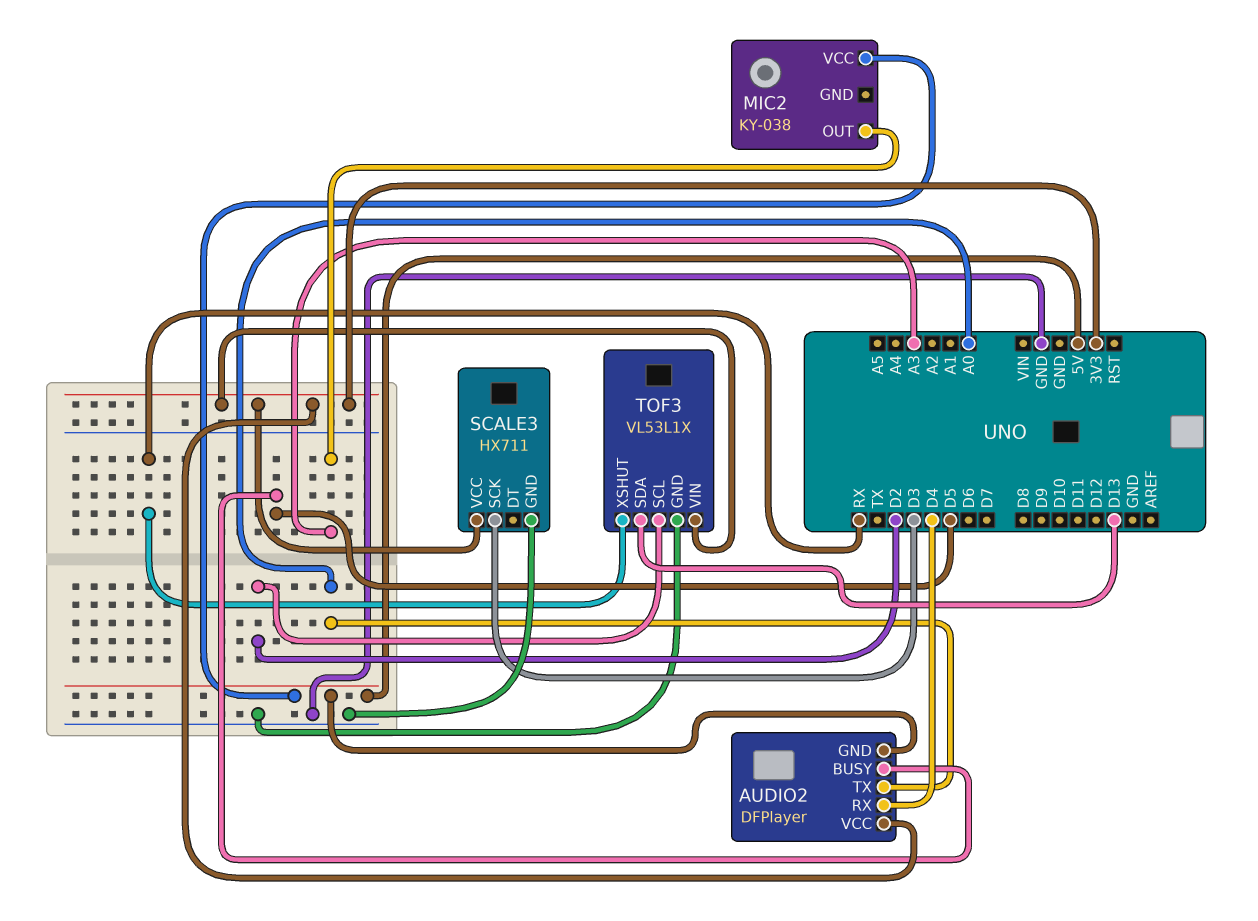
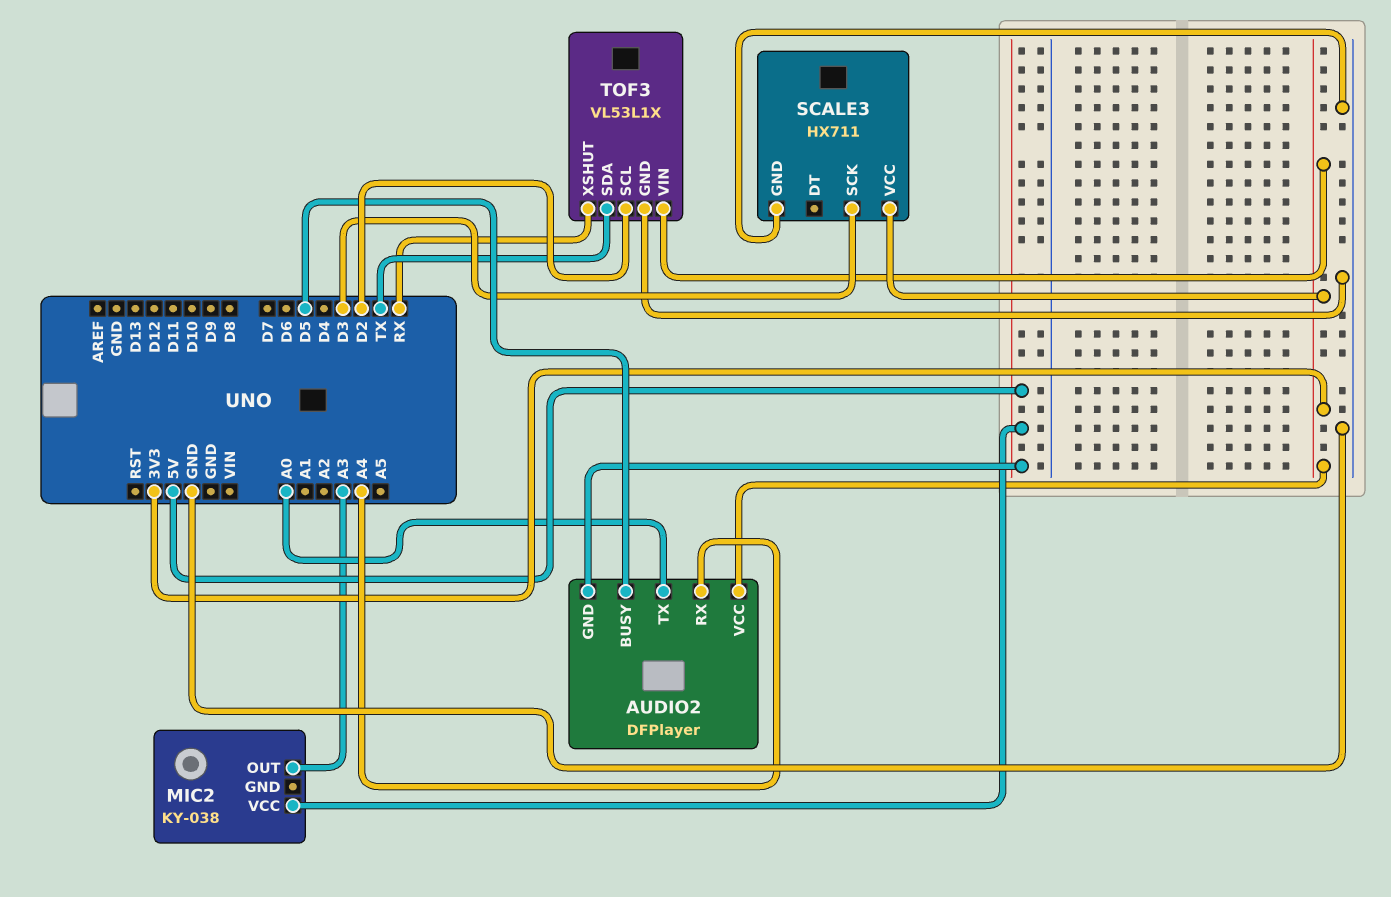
AUDIO2 pin RX: D4 -> A4
TOF3 pin SDA: D13 -> TX

